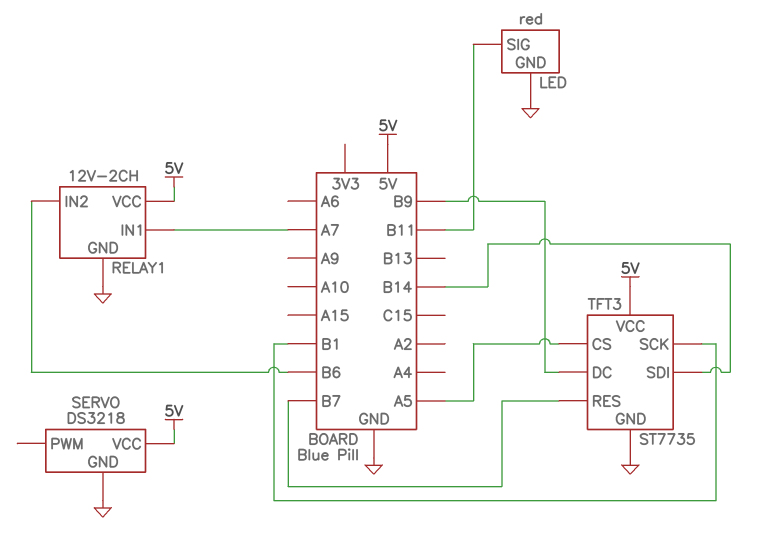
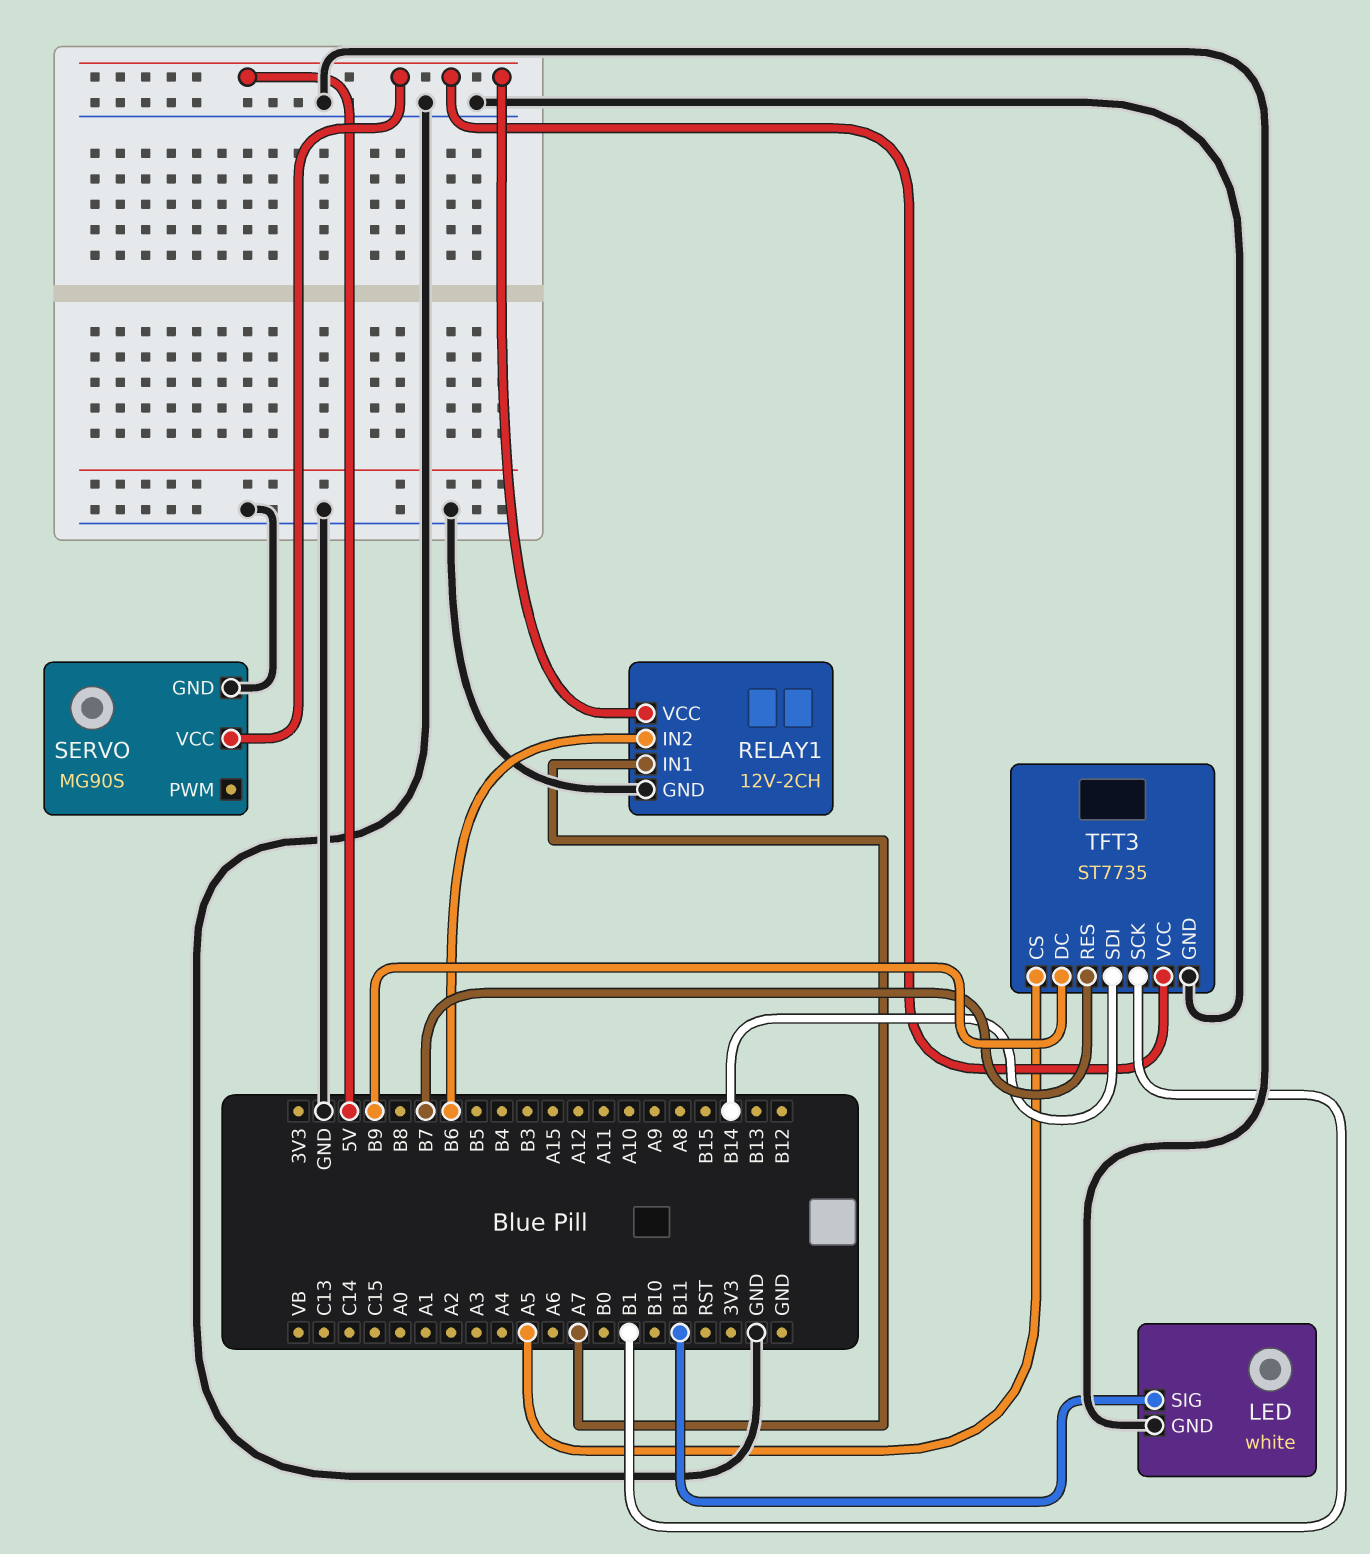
LED: red -> white
SERVO: DS3218 -> MG90S

